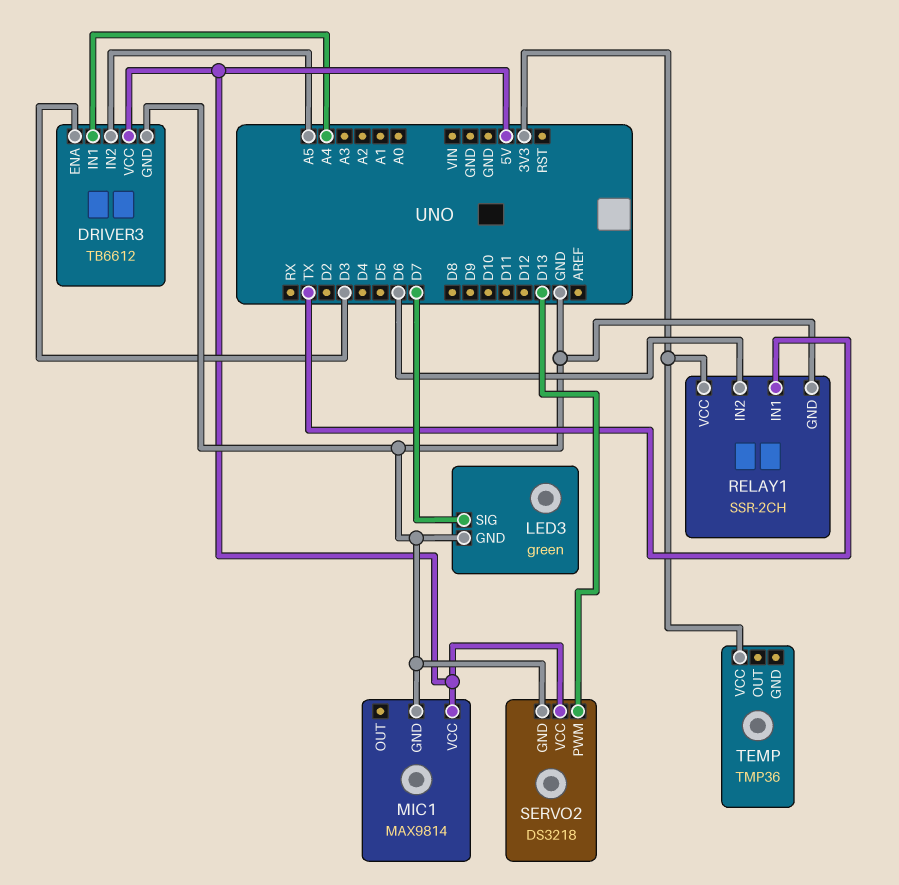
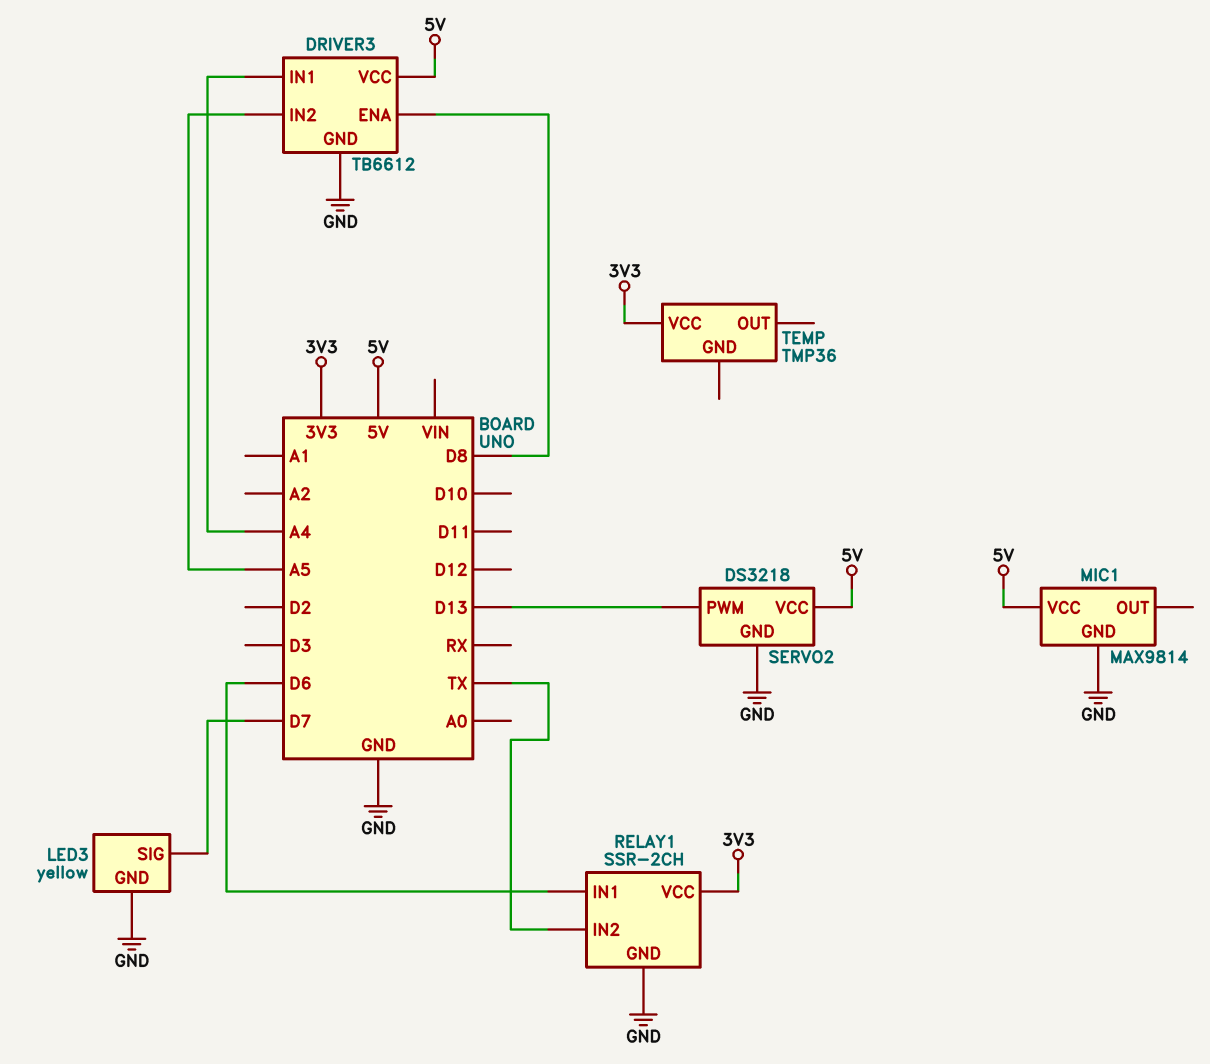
DRIVER3 pin ENA: D3 -> D8
LED3: green -> yellow
RELAY1 pin IN1: TX -> D6
RELAY1 pin IN2: D6 -> TX

